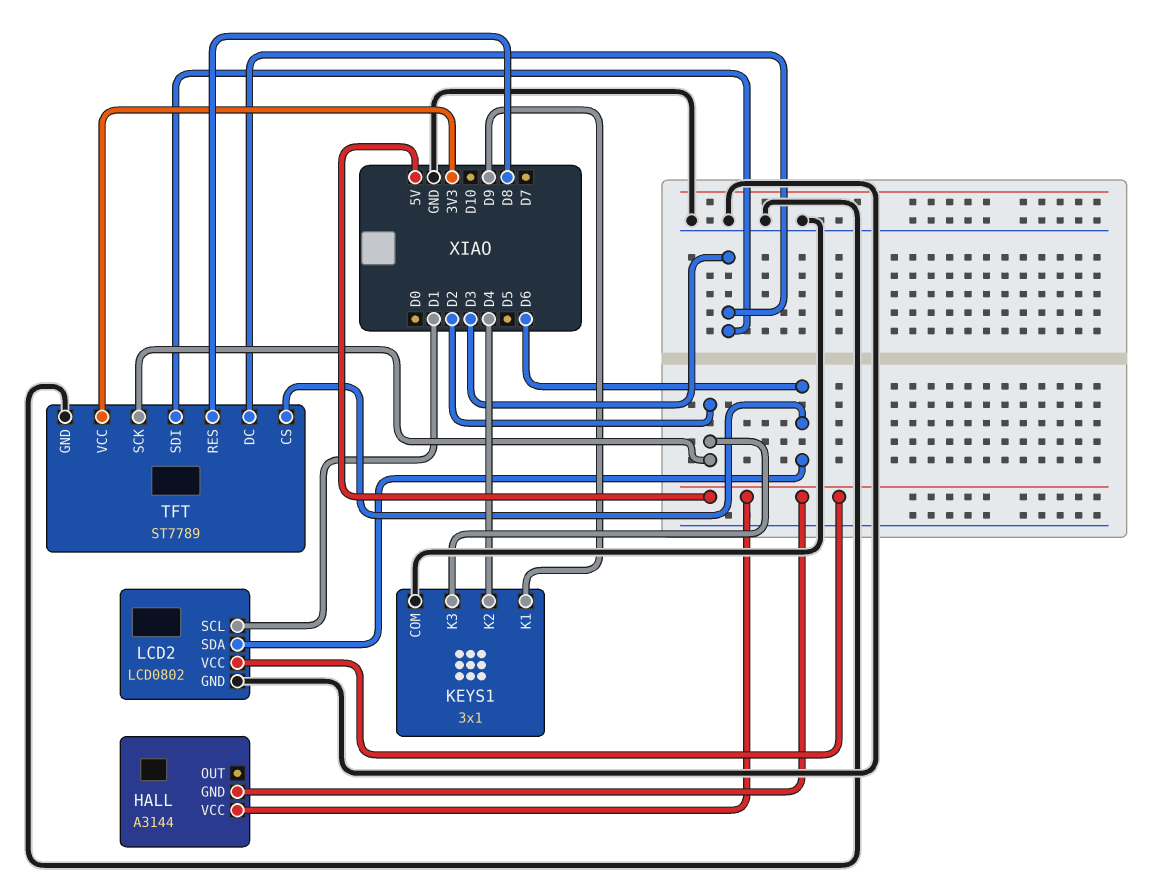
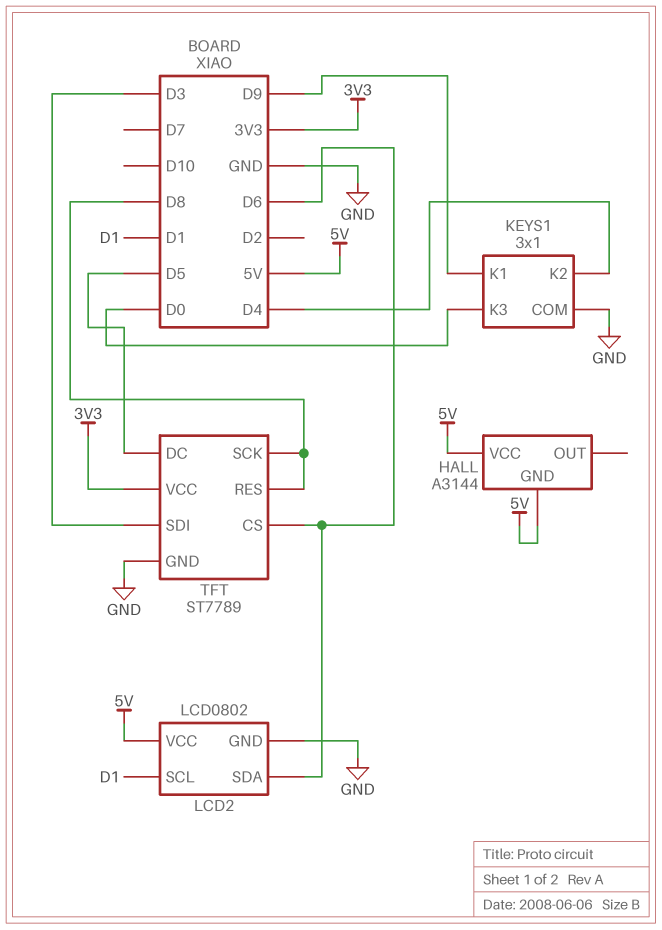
KEYS1 pin K3: D2 -> D0
TFT pin DC: D3 -> D5
TFT pin SCK: D2 -> D8

